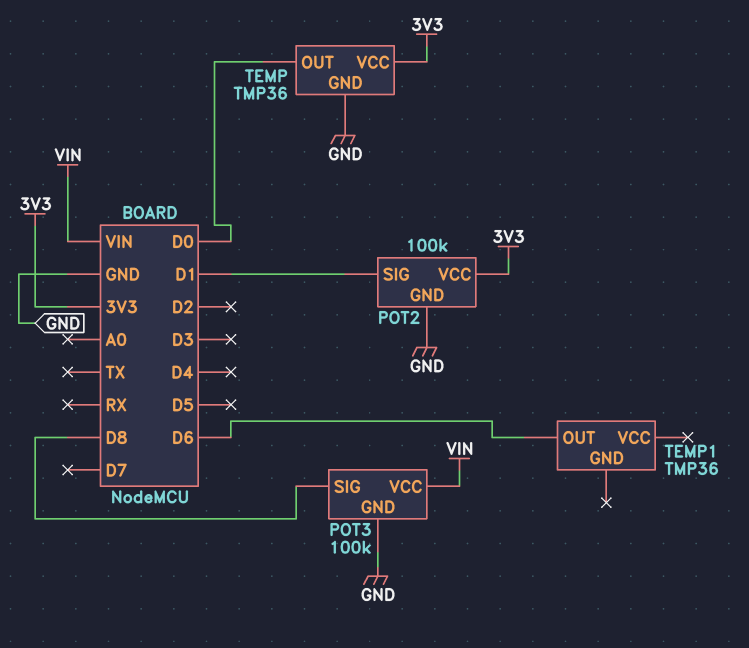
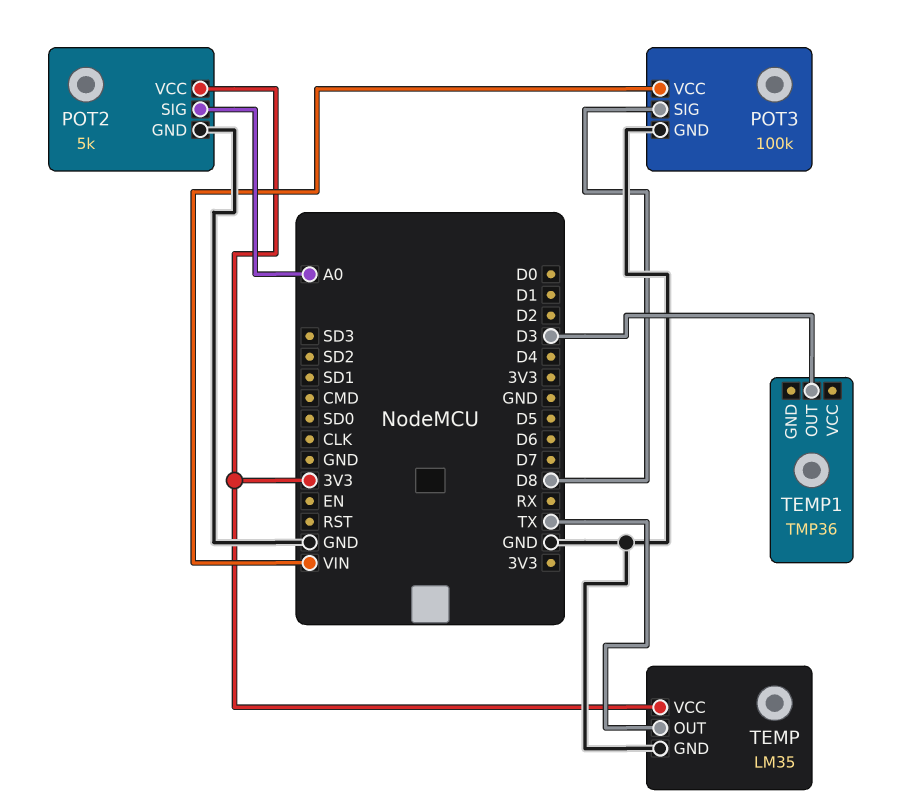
POT2: 100k -> 5k
POT2 pin SIG: D1 -> A0
TEMP: TMP36 -> LM35
TEMP pin OUT: D0 -> TX
TEMP1 pin OUT: D6 -> D3

